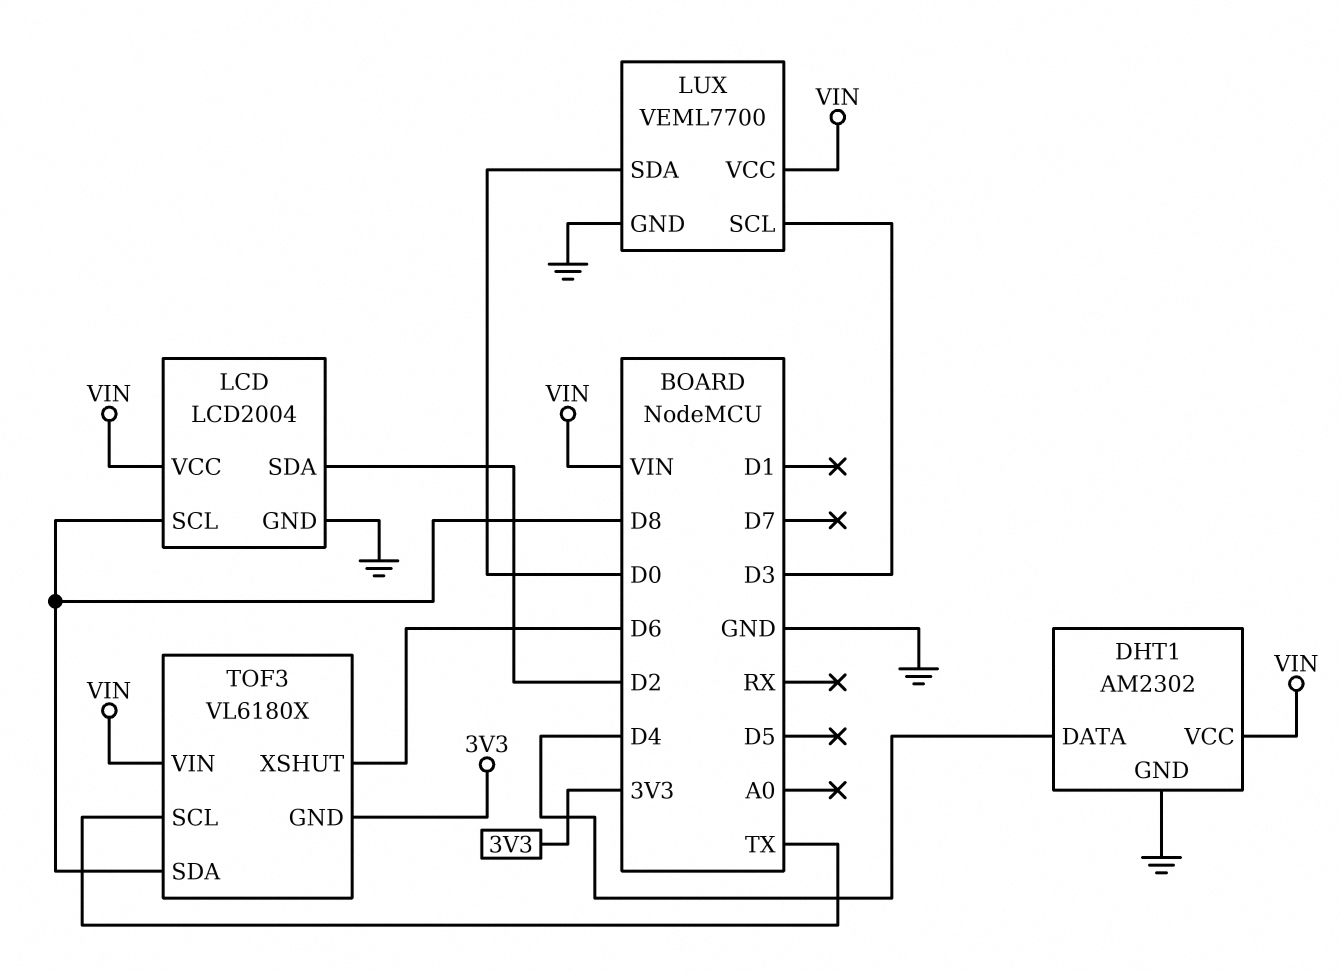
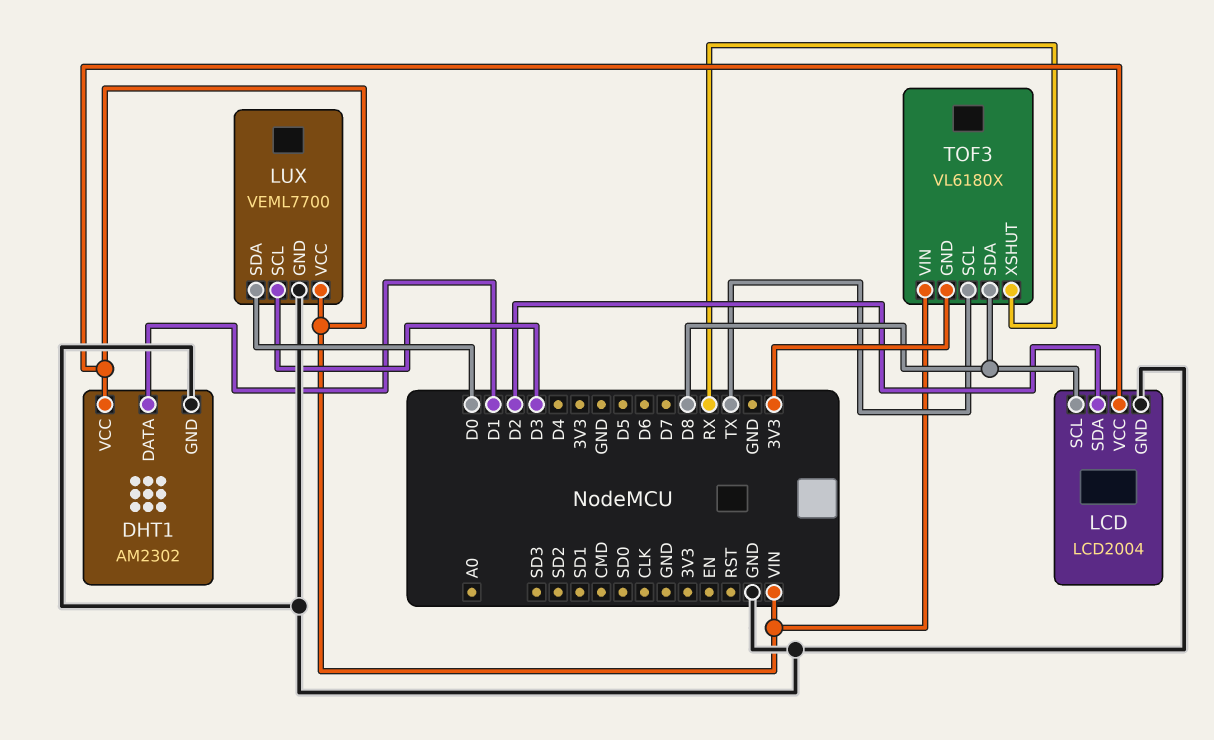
DHT1 pin DATA: D4 -> D1
TOF3 pin XSHUT: D6 -> RX

